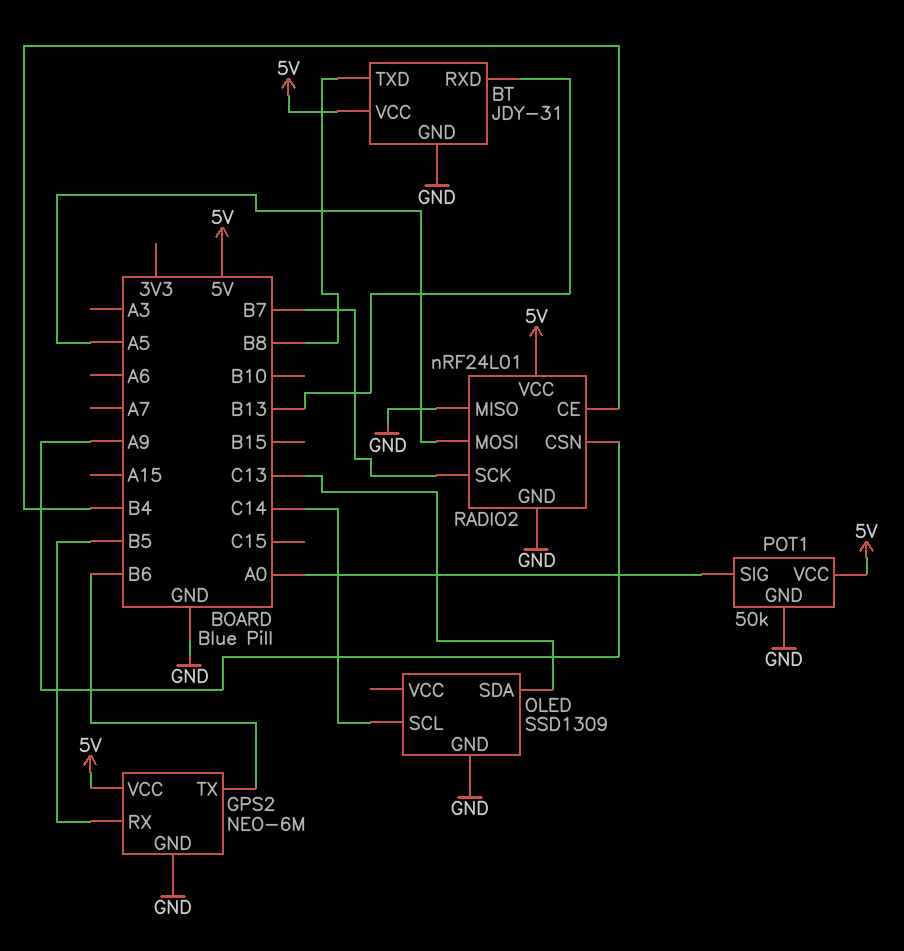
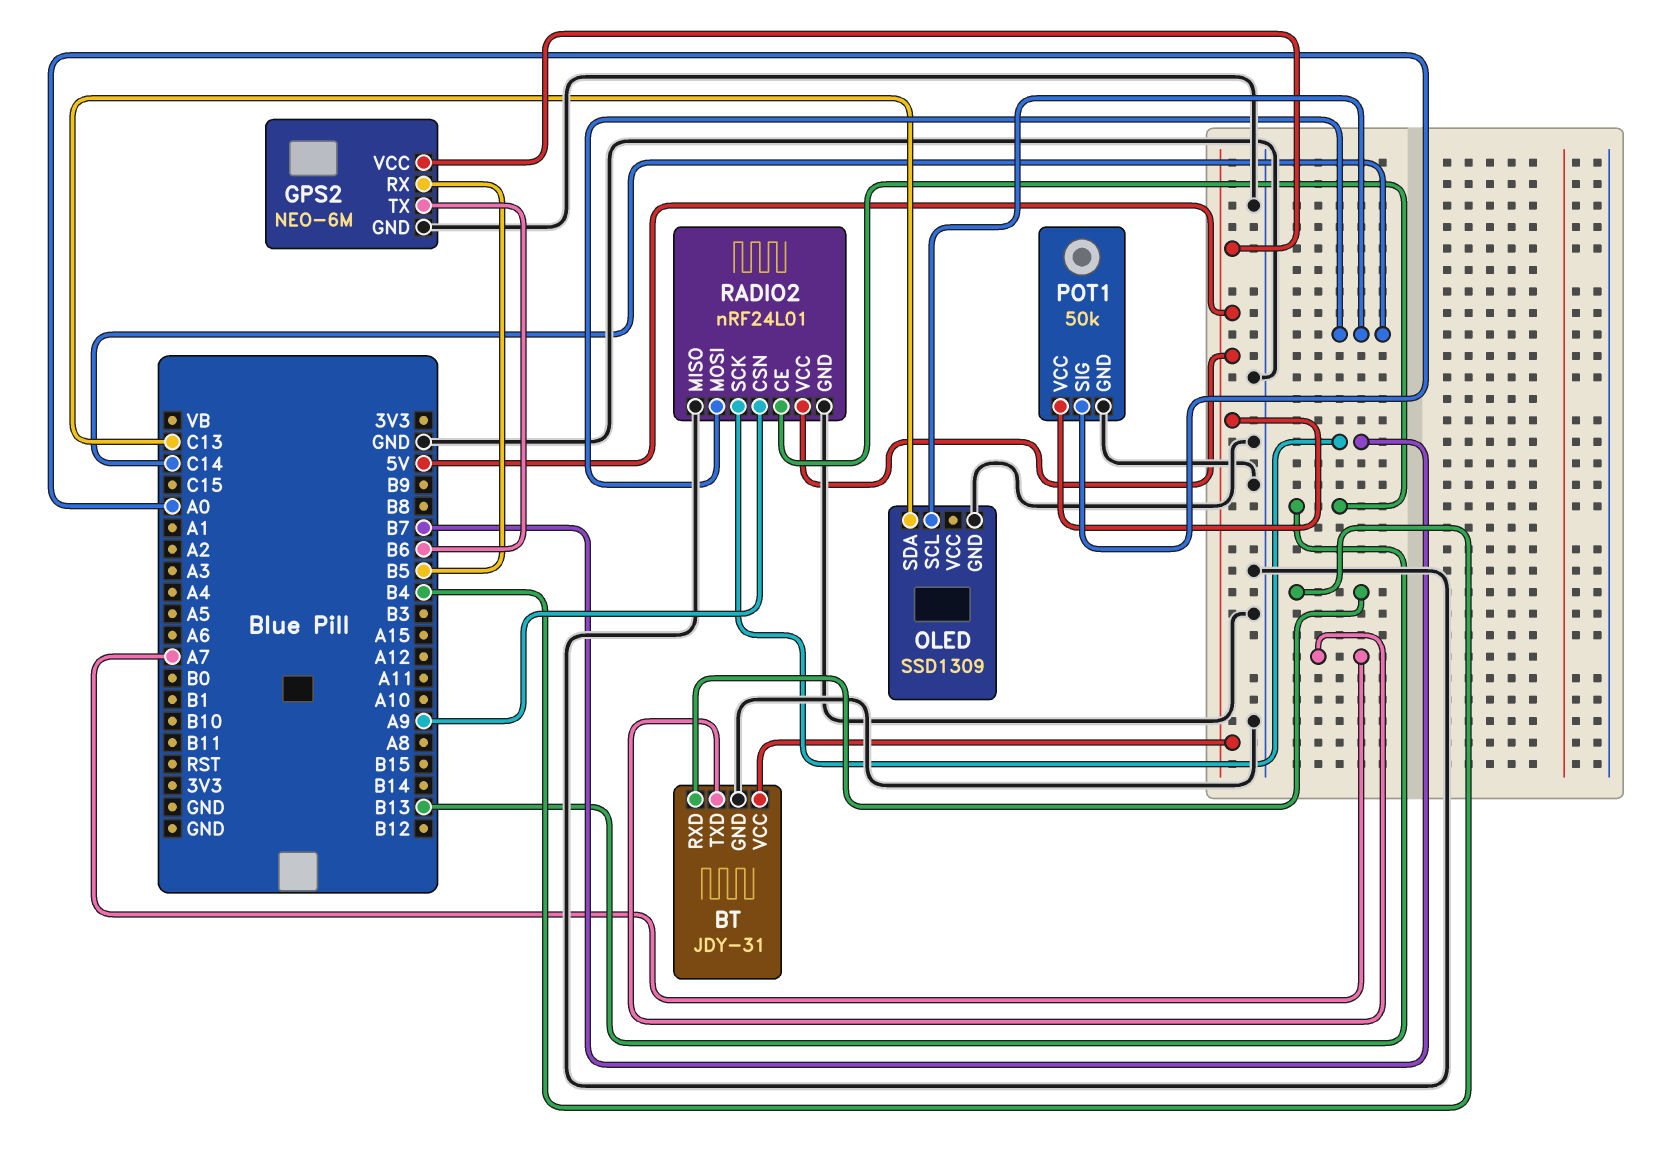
BT pin RXD: B13 -> B4
BT pin TXD: B8 -> A7
RADIO2 pin CE: B4 -> B13
RADIO2 pin MOSI: A5 -> C14

